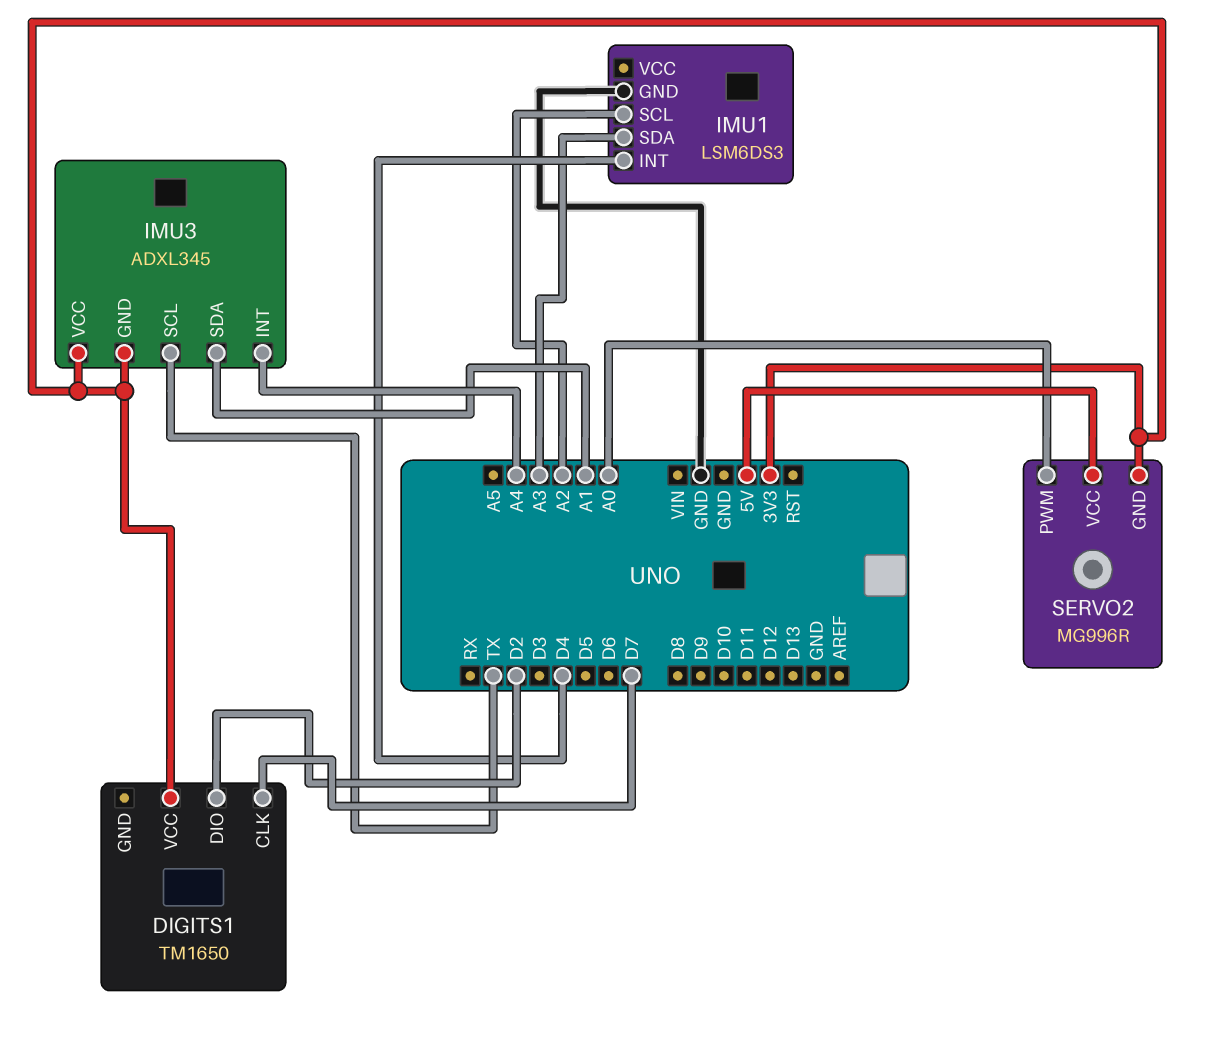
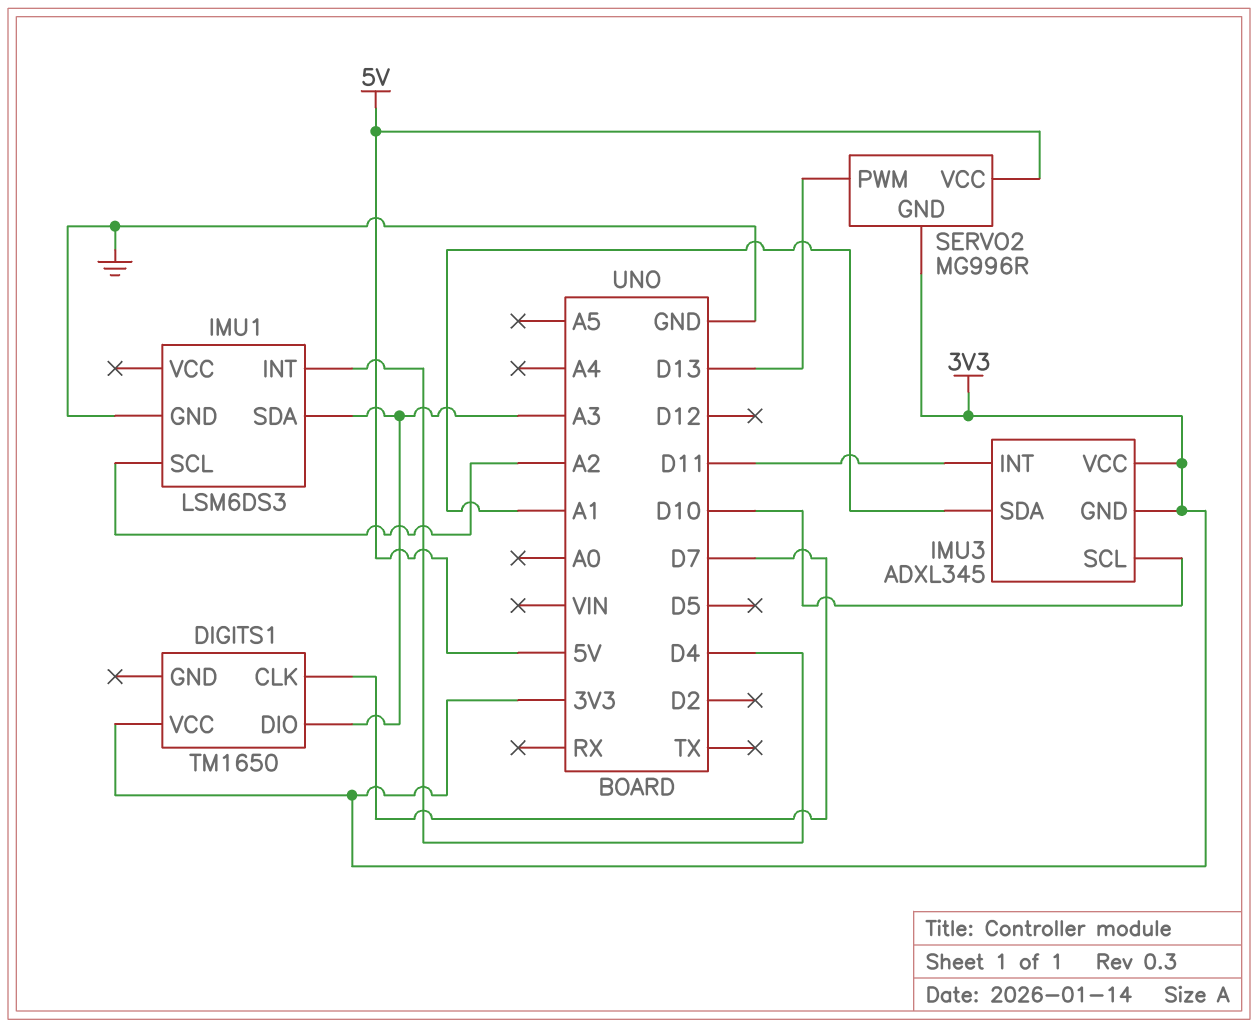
DIGITS1 pin DIO: D2 -> A3
IMU3 pin INT: A4 -> D11
IMU3 pin SCL: TX -> D10
SERVO2 pin PWM: A0 -> D13

